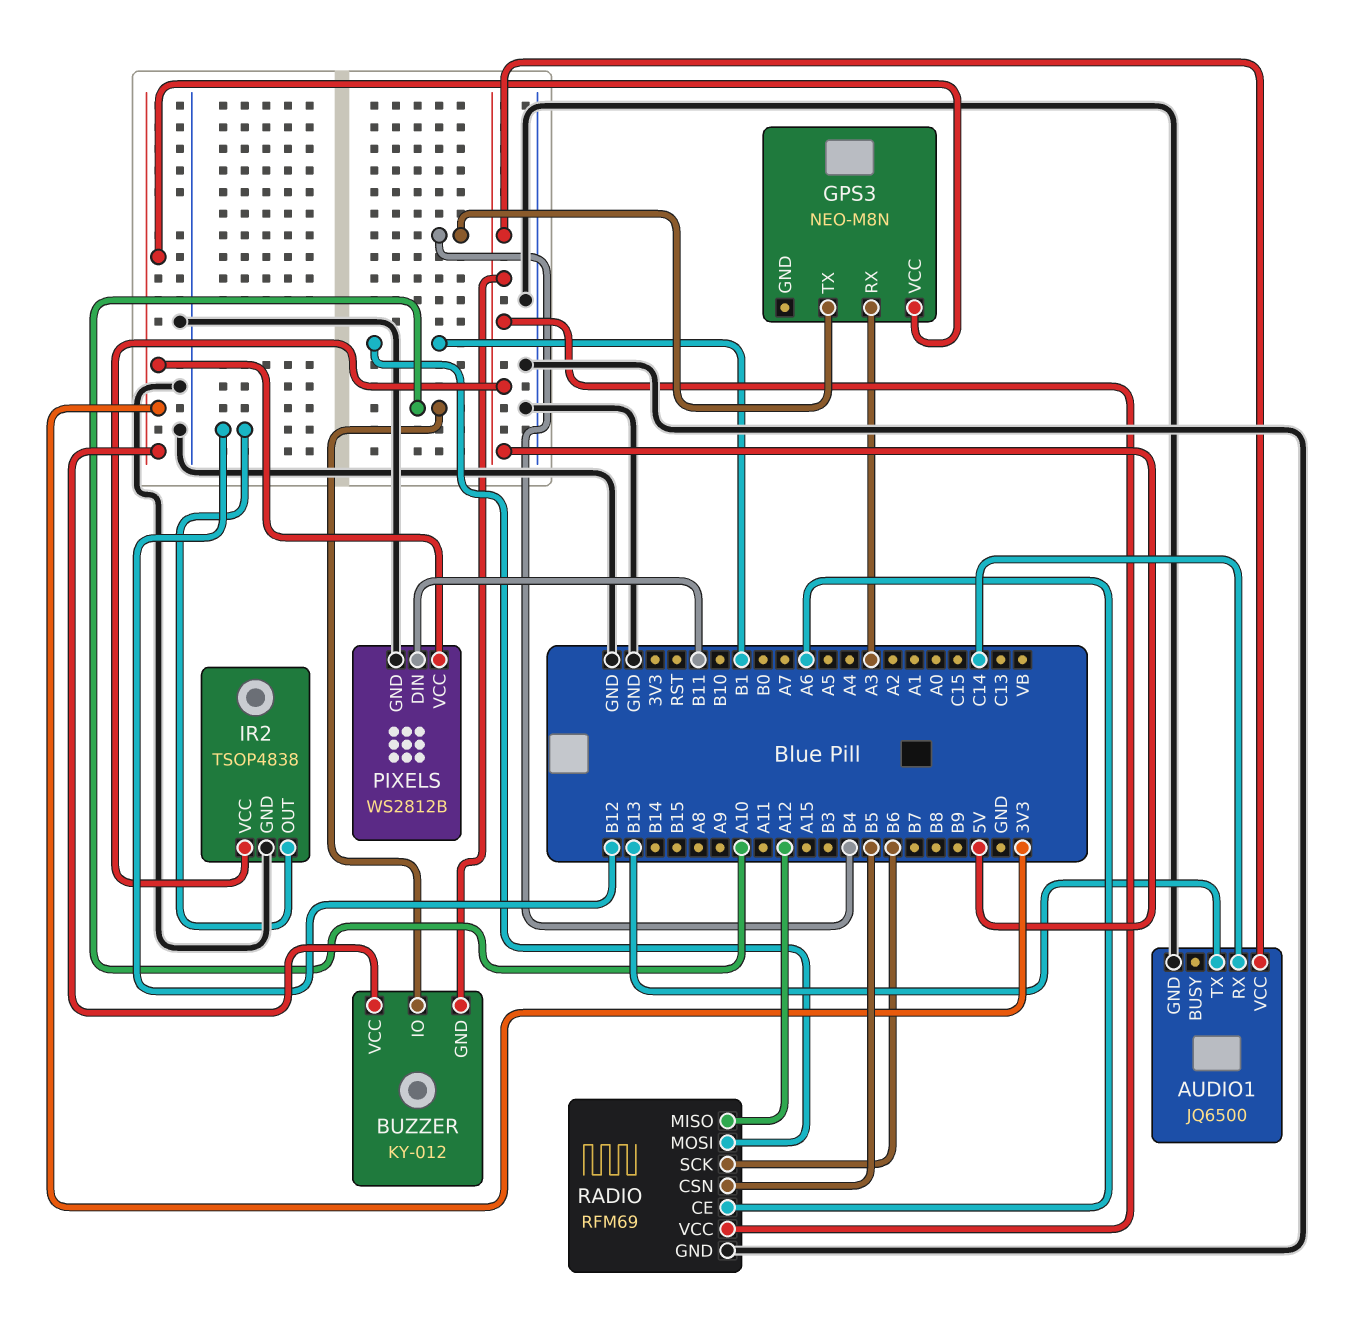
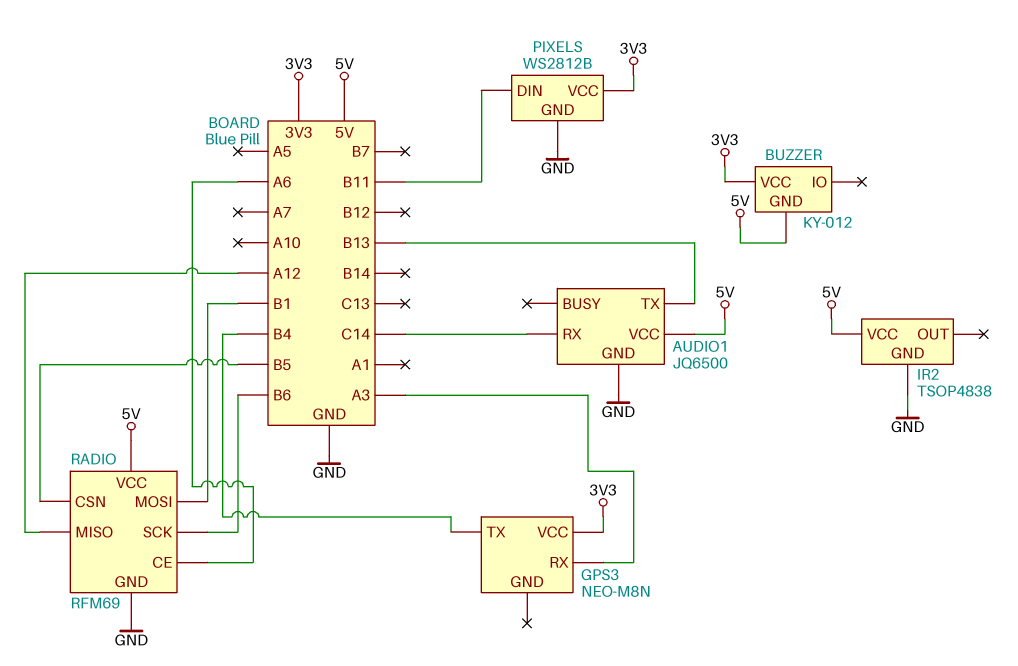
BUZZER pin IO: A10 -> none
IR2 pin OUT: B12 -> none

